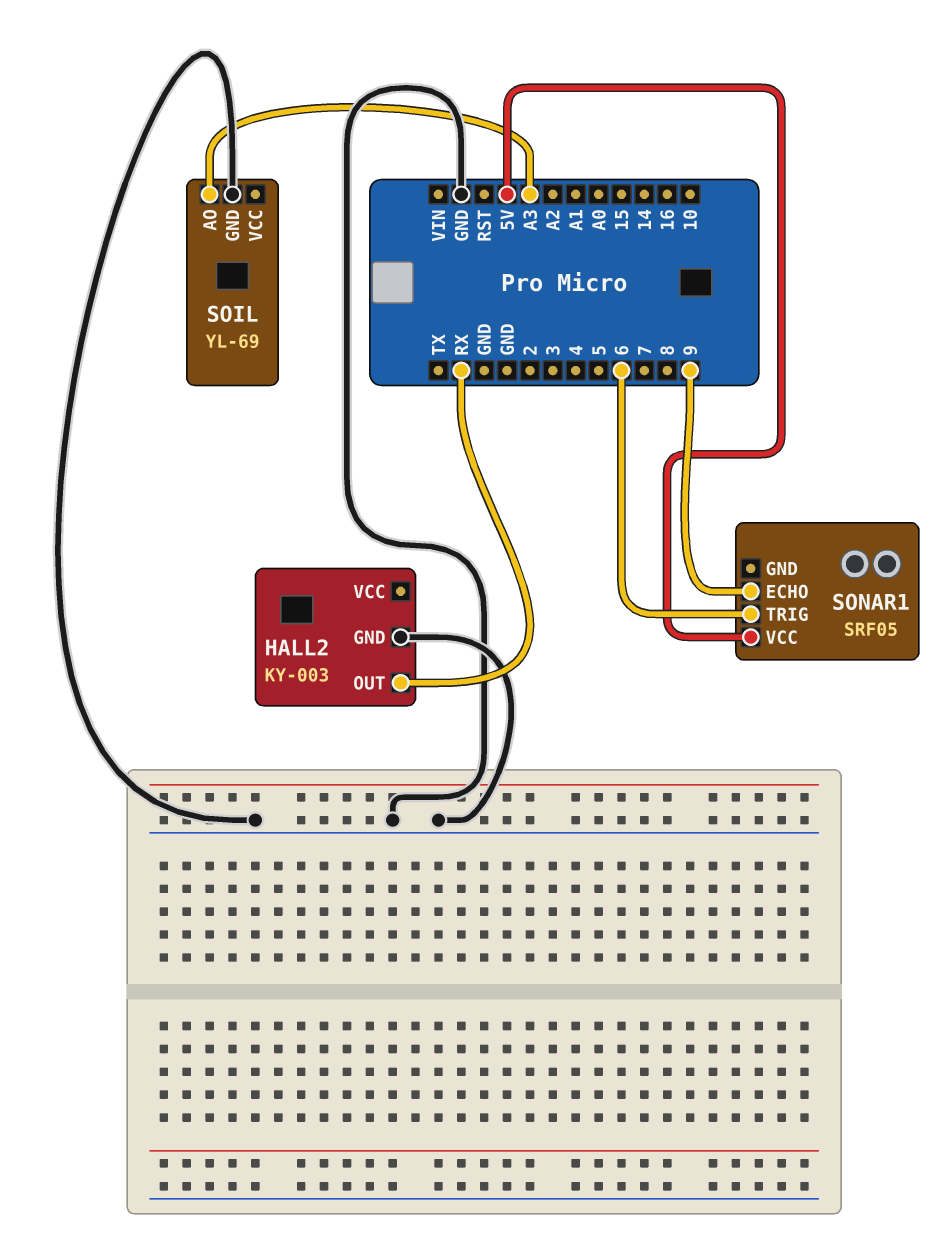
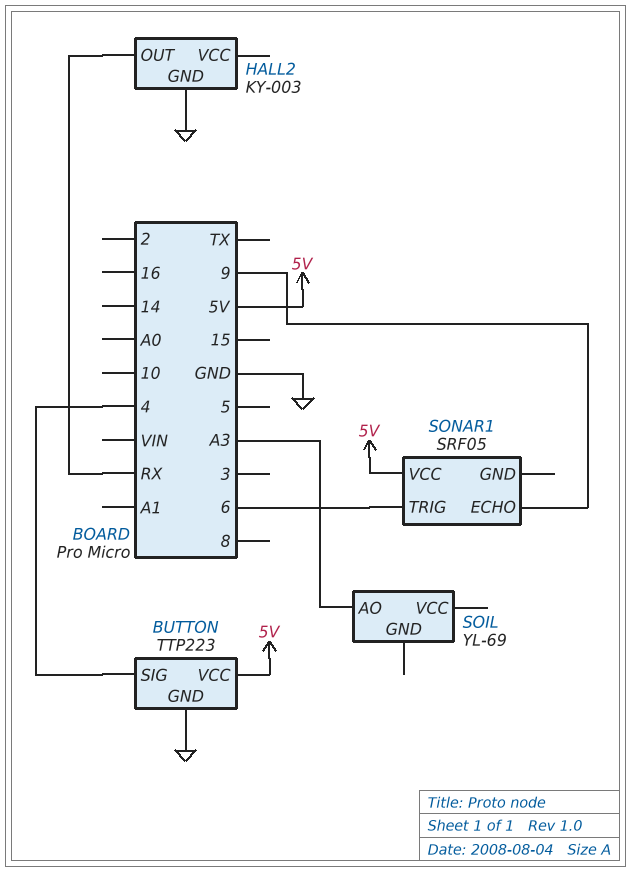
BUTTON: none -> TTP223
BUTTON pin GND: none -> GND
BUTTON pin SIG: none -> 4
BUTTON pin VCC: none -> 5V
SOIL pin GND: GND -> none

